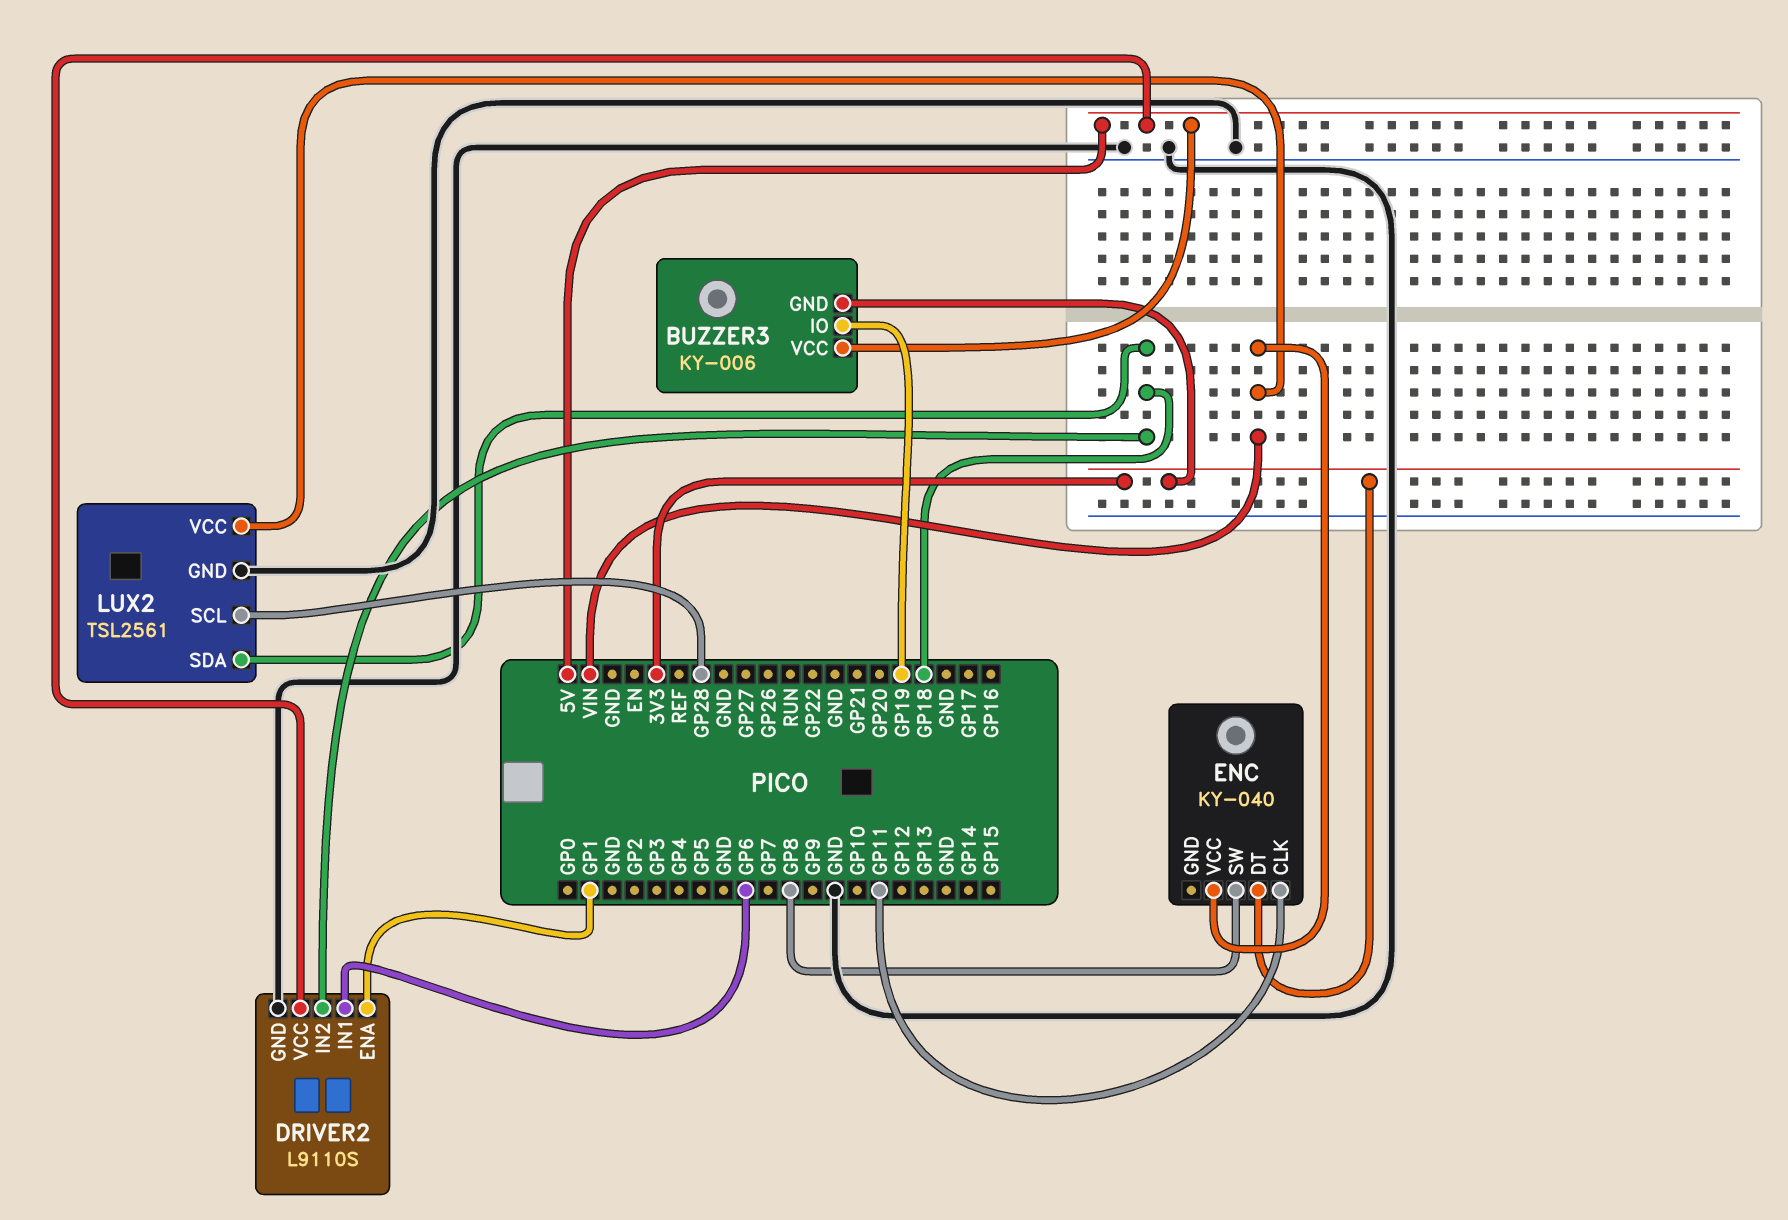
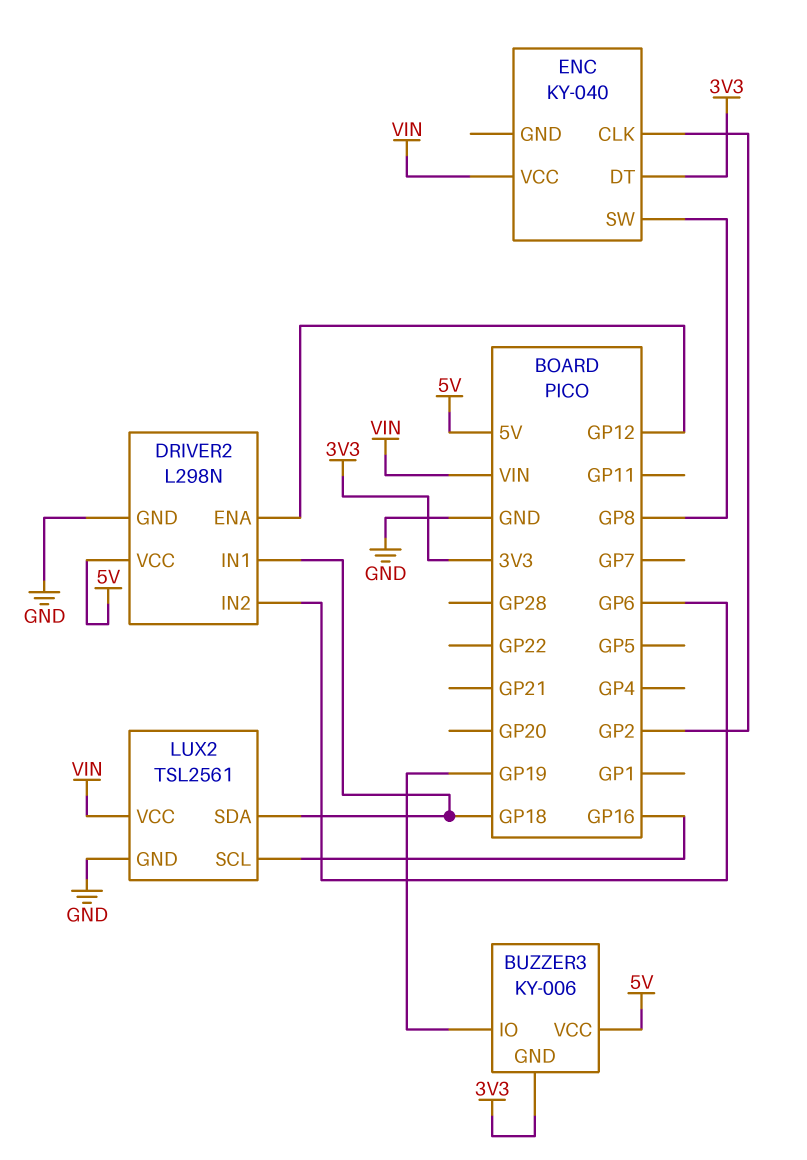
DRIVER2: L9110S -> L298N
DRIVER2 pin ENA: GP1 -> GP12
DRIVER2 pin IN1: GP6 -> GP18
DRIVER2 pin IN2: GP18 -> GP6
ENC pin CLK: GP11 -> GP2
LUX2 pin SCL: GP28 -> GP16

